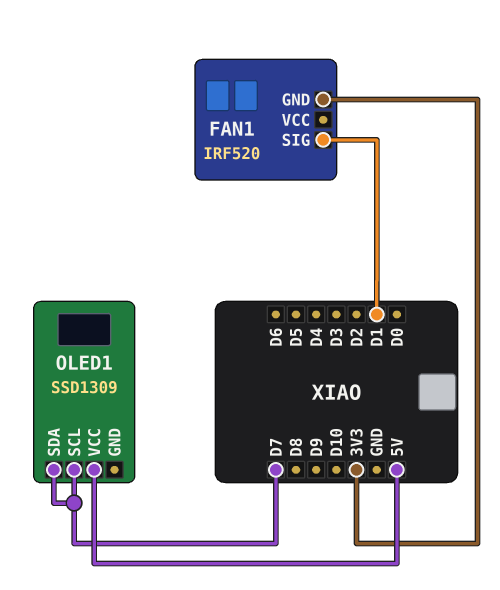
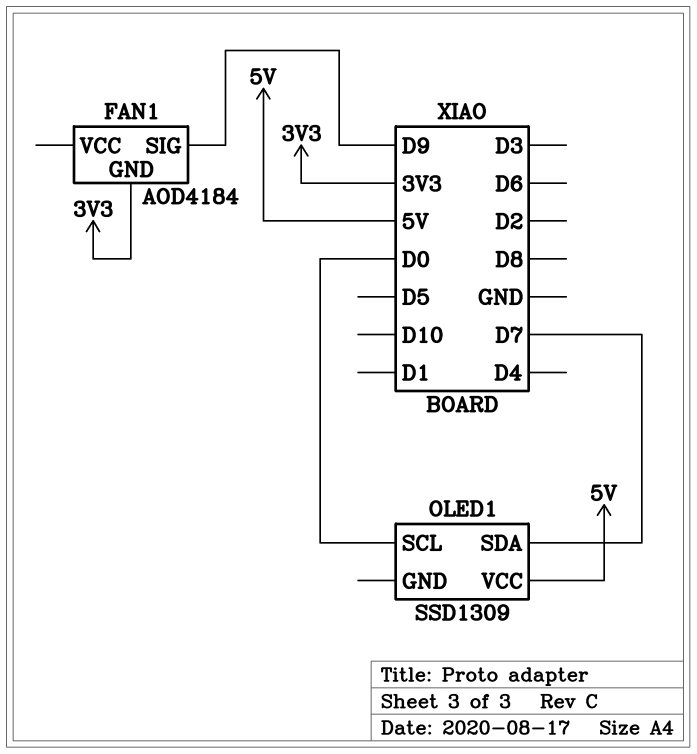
FAN1: IRF520 -> AOD4184
FAN1 pin SIG: D1 -> D9
OLED1 pin SCL: D7 -> D0

